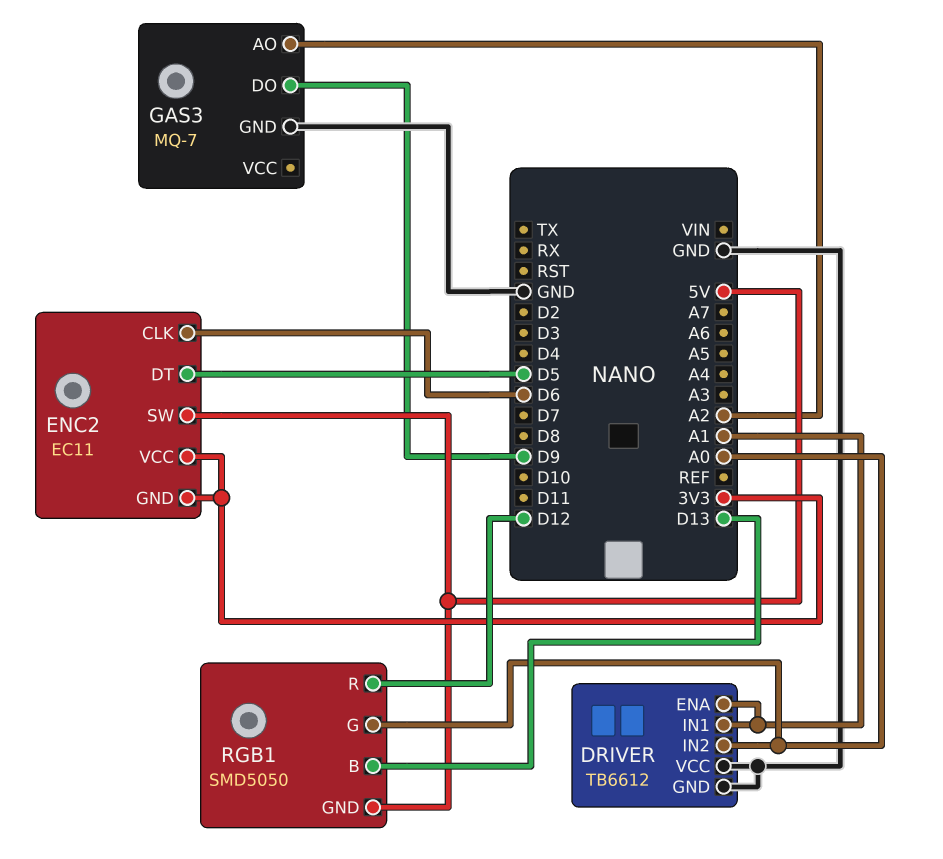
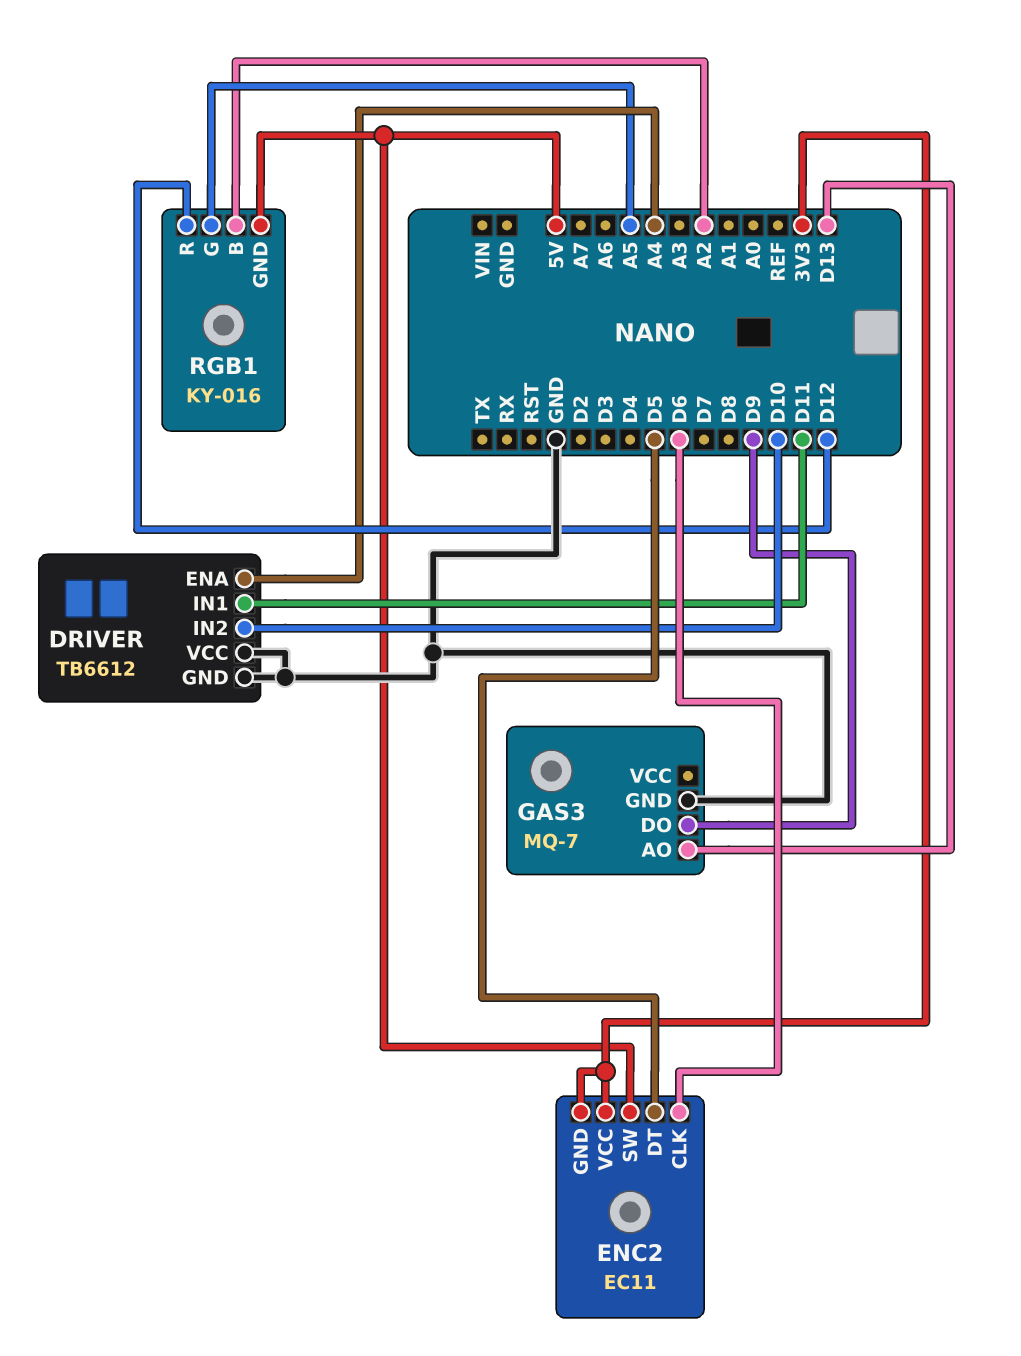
DRIVER pin ENA: A1 -> A4
DRIVER pin IN1: A1 -> D11
DRIVER pin IN2: A0 -> D10
GAS3 pin AO: A2 -> D13
RGB1: SMD5050 -> KY-016
RGB1 pin B: D13 -> A2
RGB1 pin G: A0 -> A5

